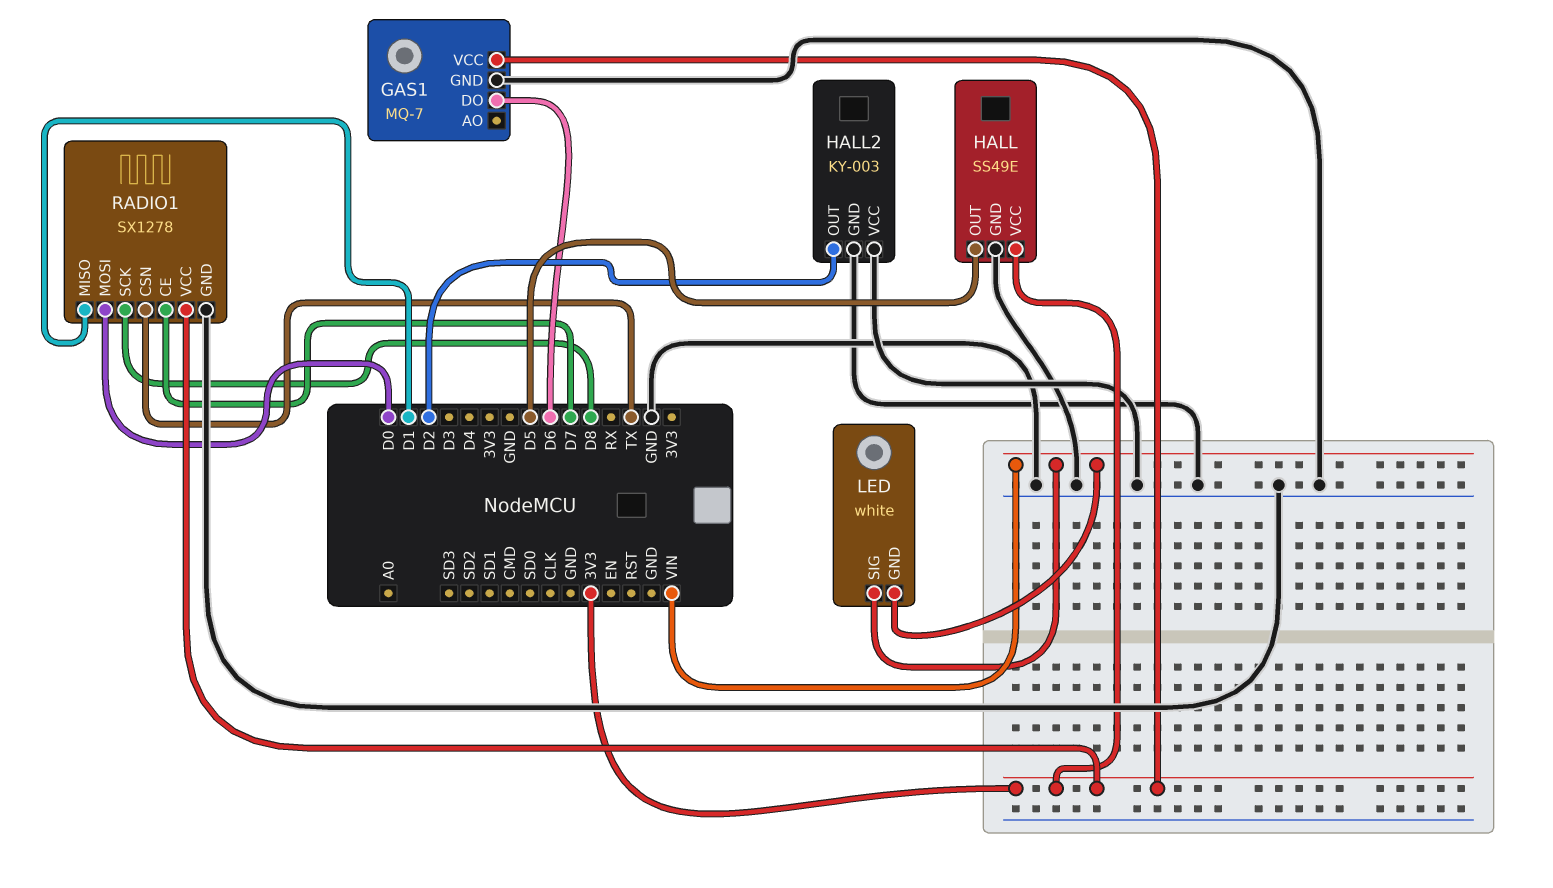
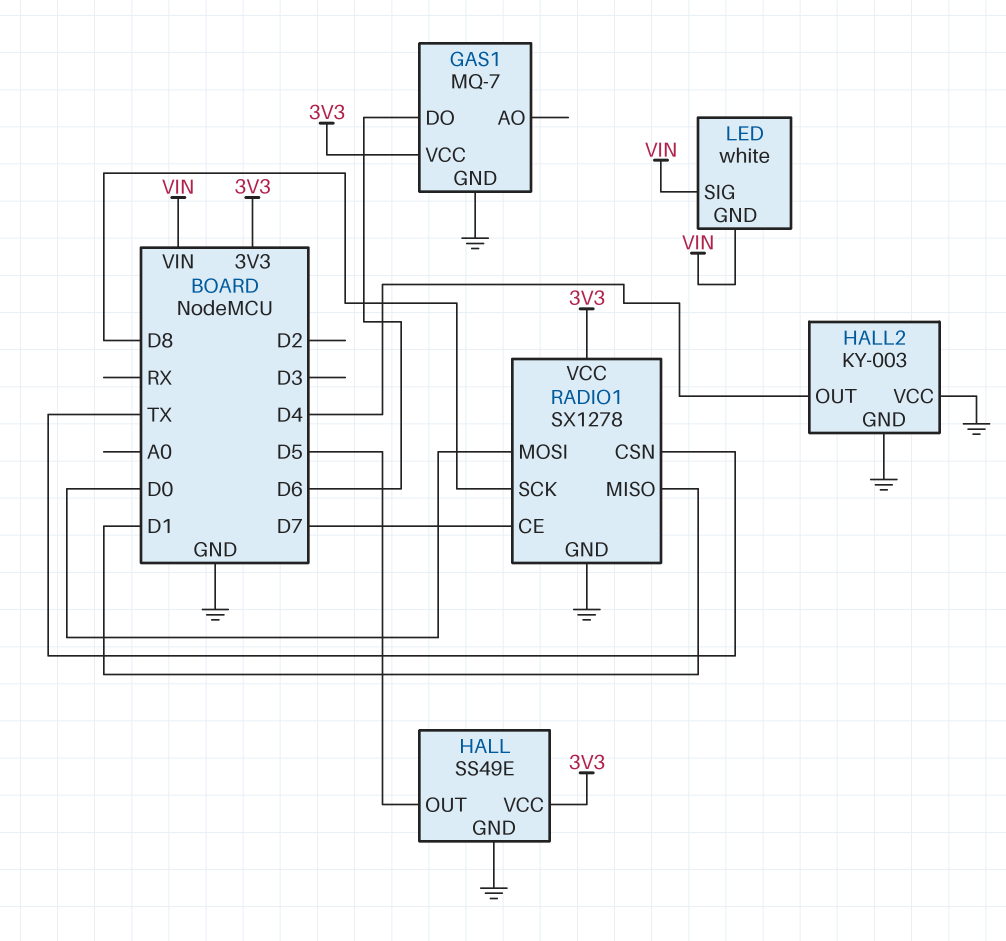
HALL2 pin OUT: D2 -> D4

